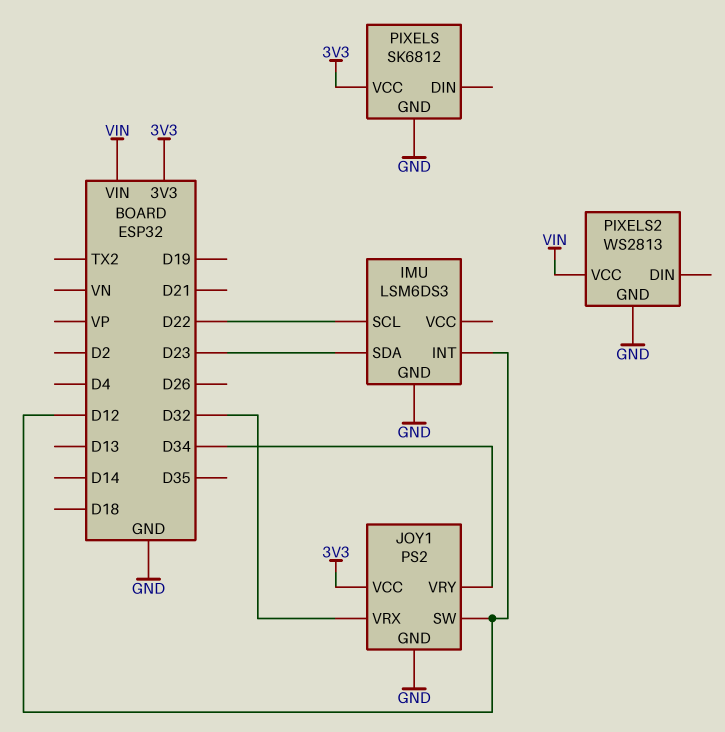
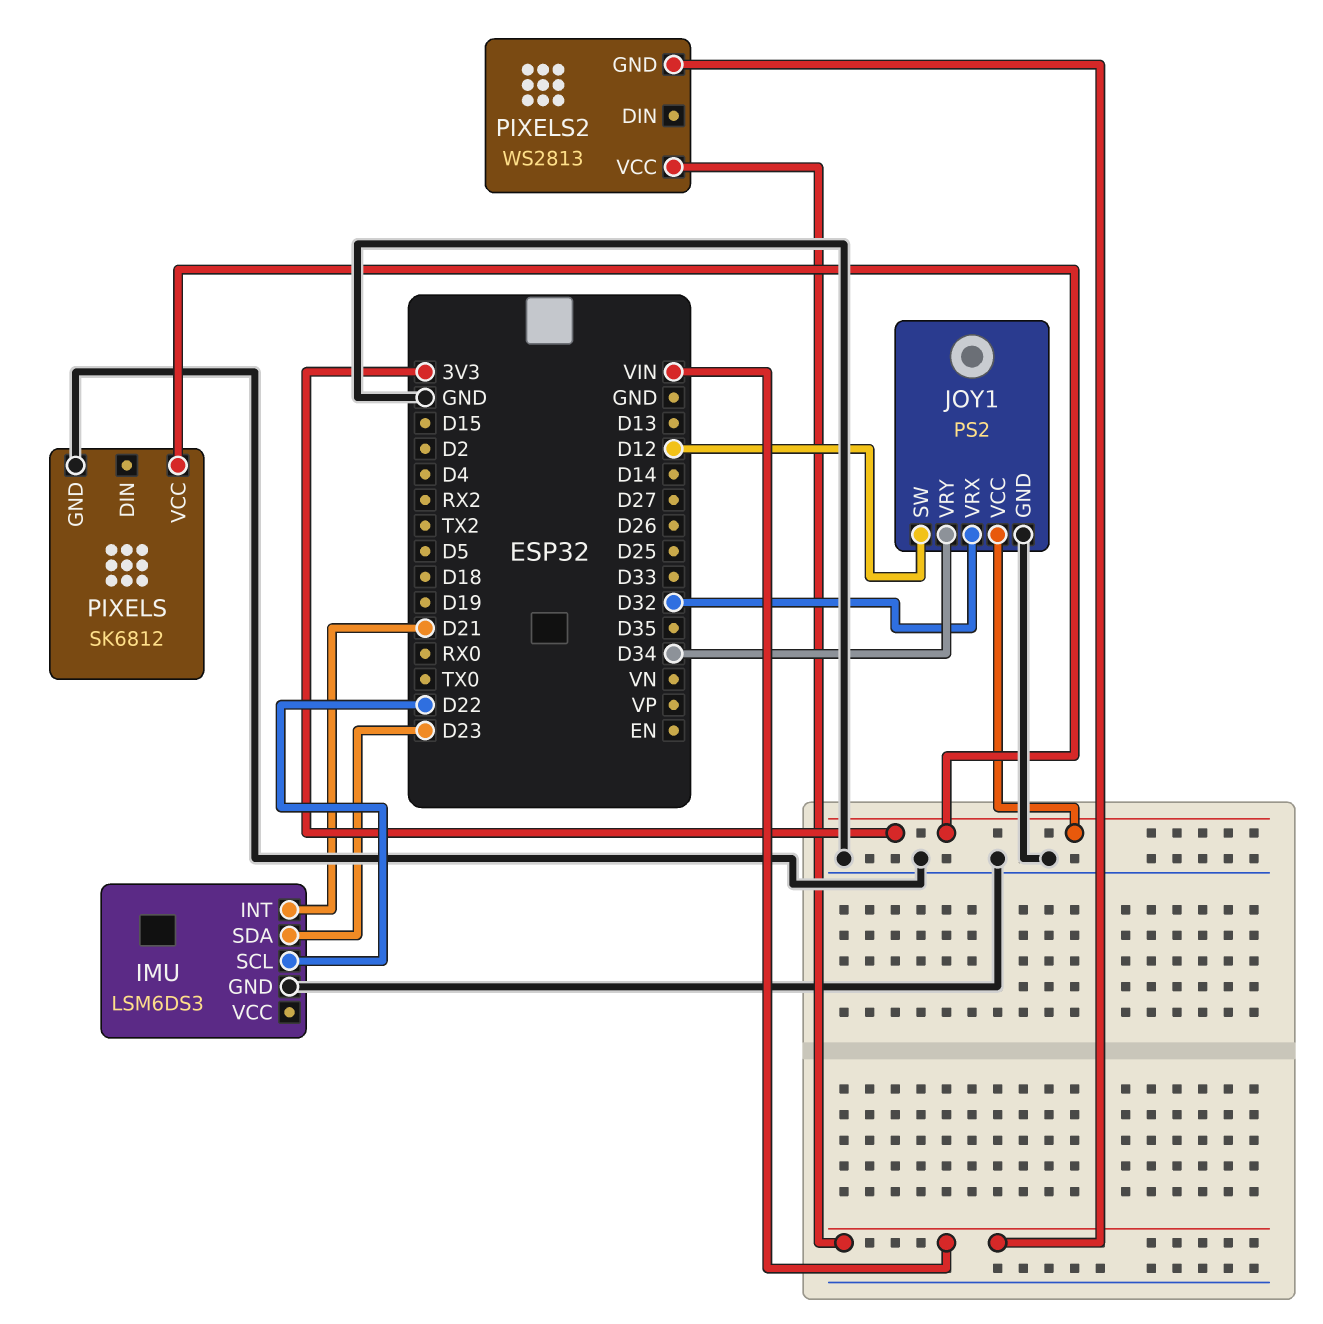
IMU pin INT: D12 -> D21
PIXELS2 pin GND: GND -> VIN

